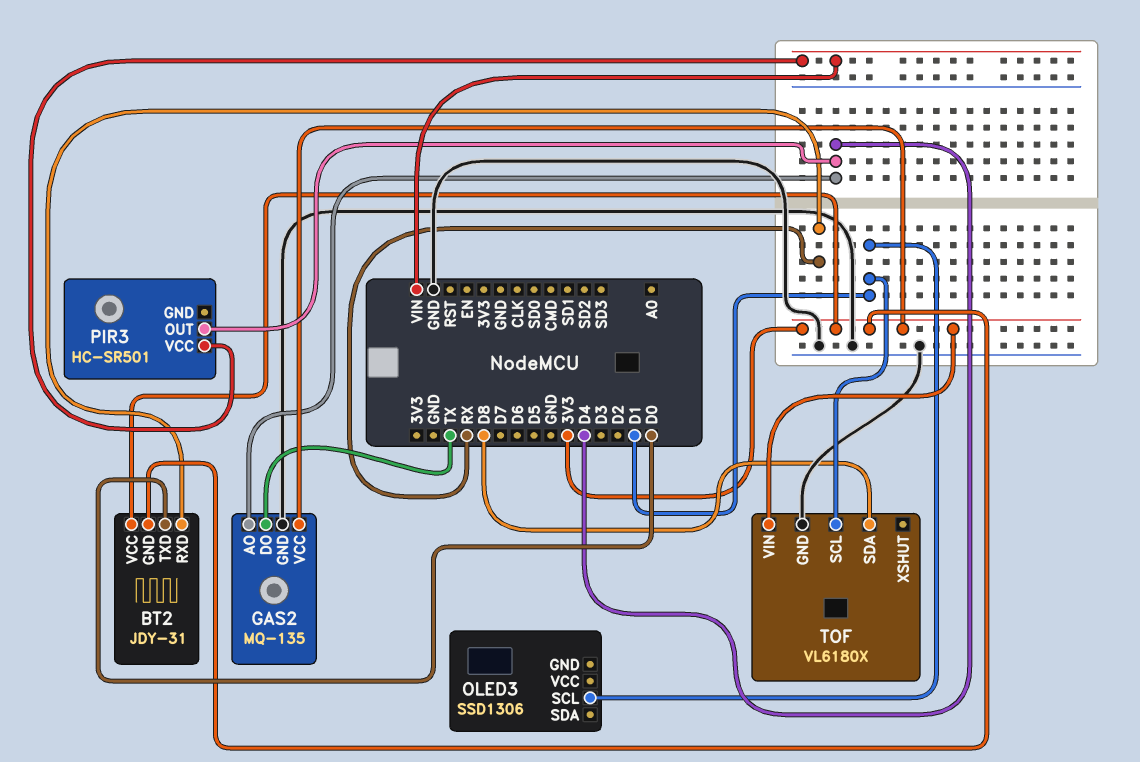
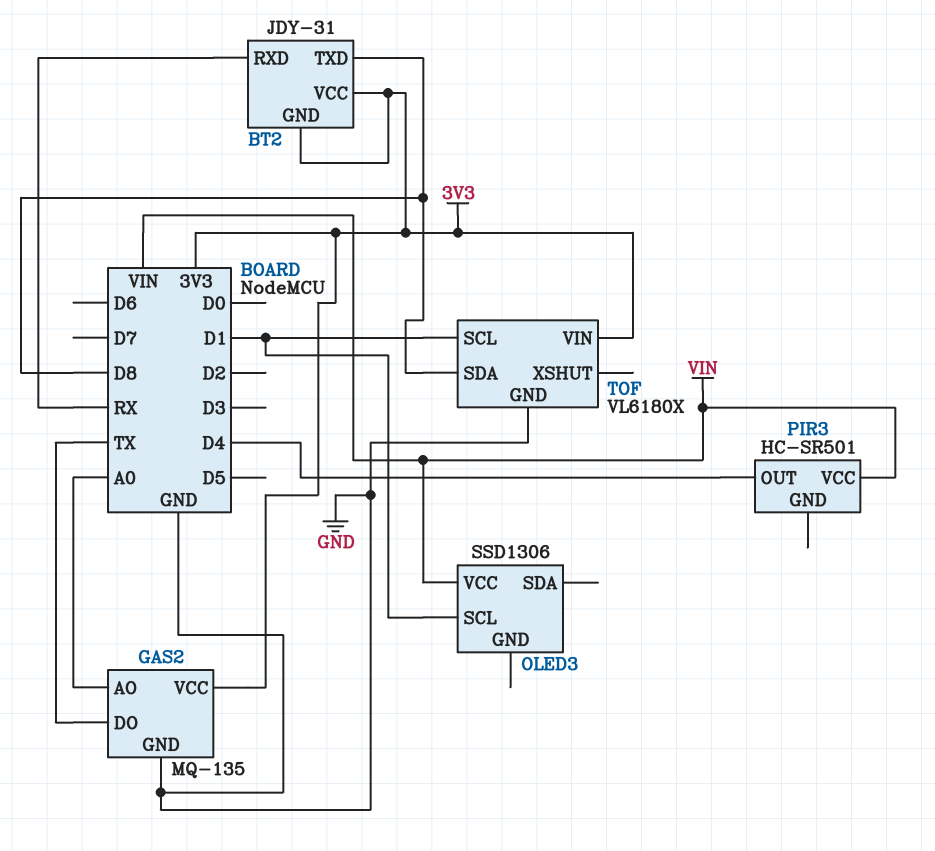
BT2 pin TXD: D0 -> D8
GAS2 pin AO: D4 -> A0
OLED3 pin VCC: none -> VIN

